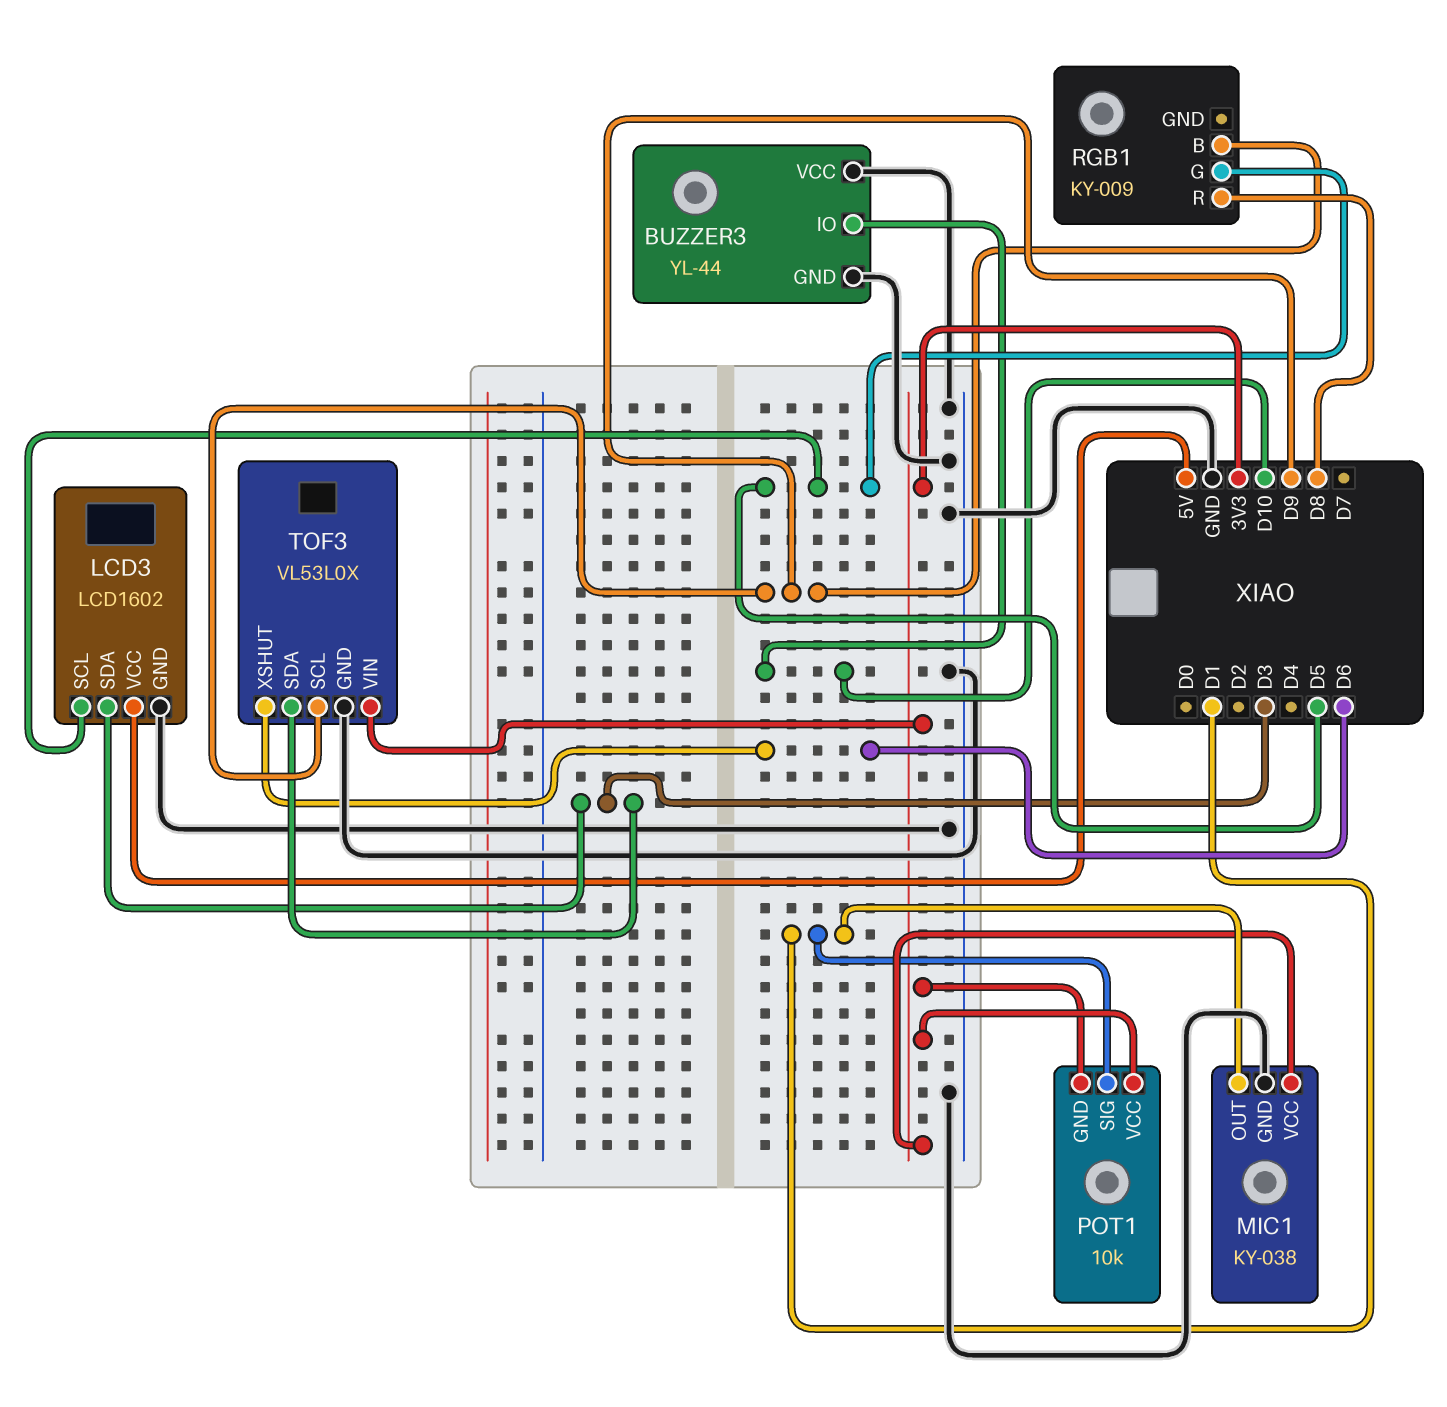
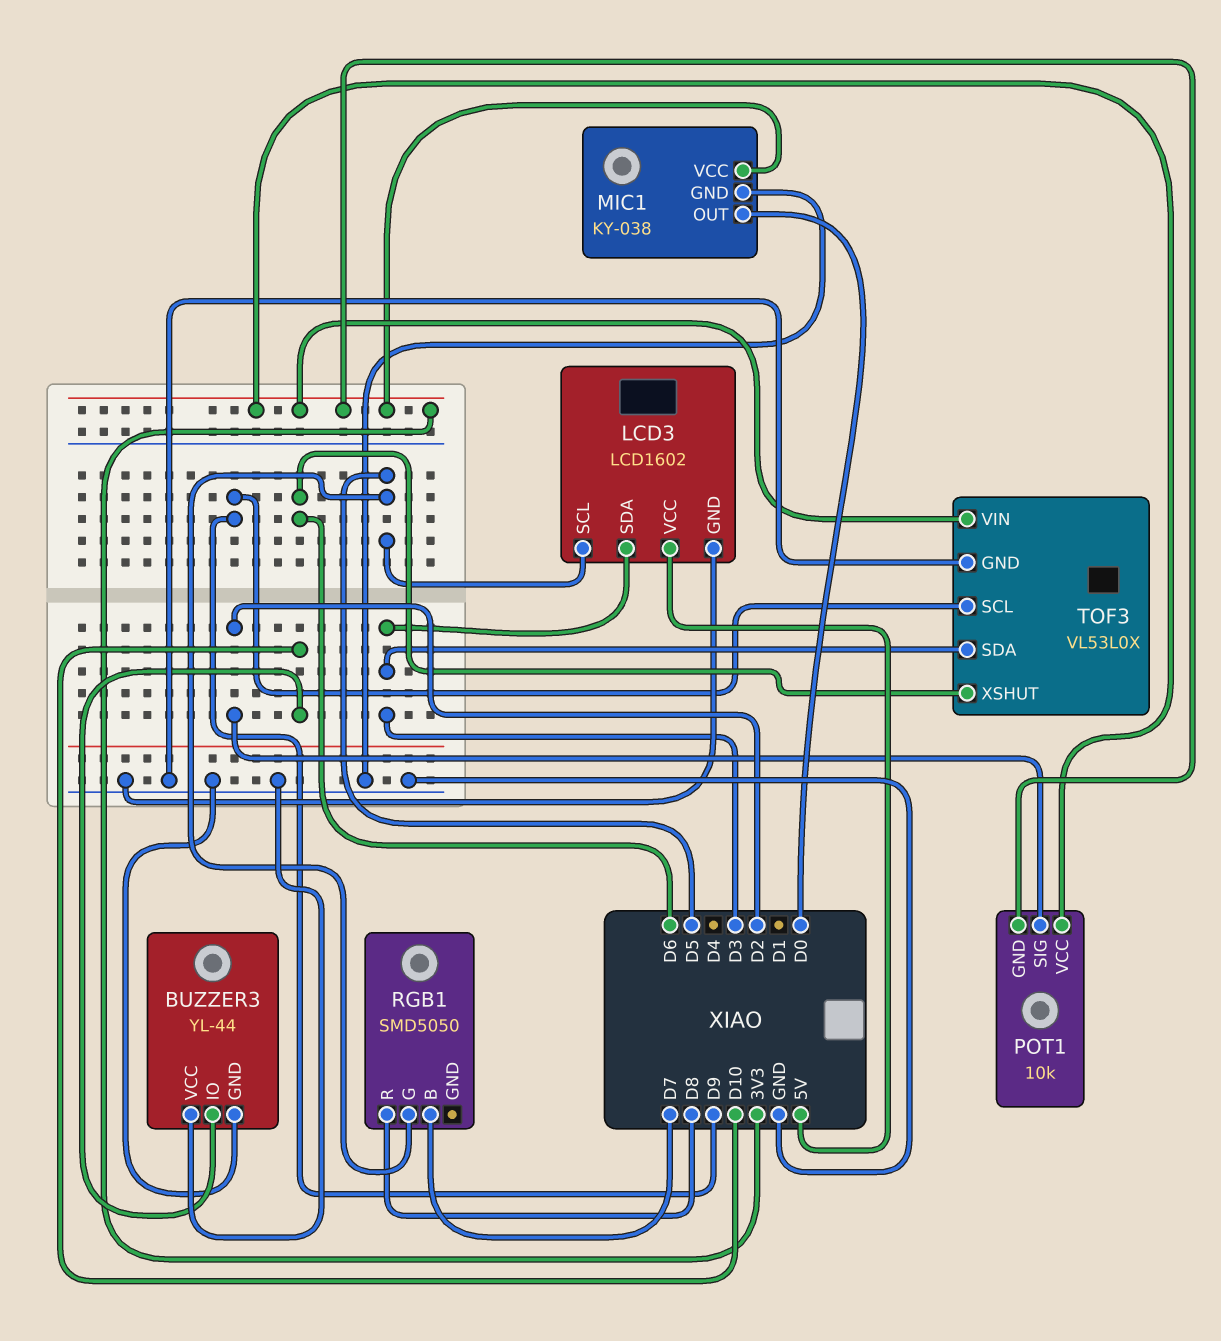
MIC1 pin OUT: D1 -> D0
POT1 pin SIG: D1 -> D2
RGB1: KY-009 -> SMD5050
RGB1 pin B: D9 -> D7

